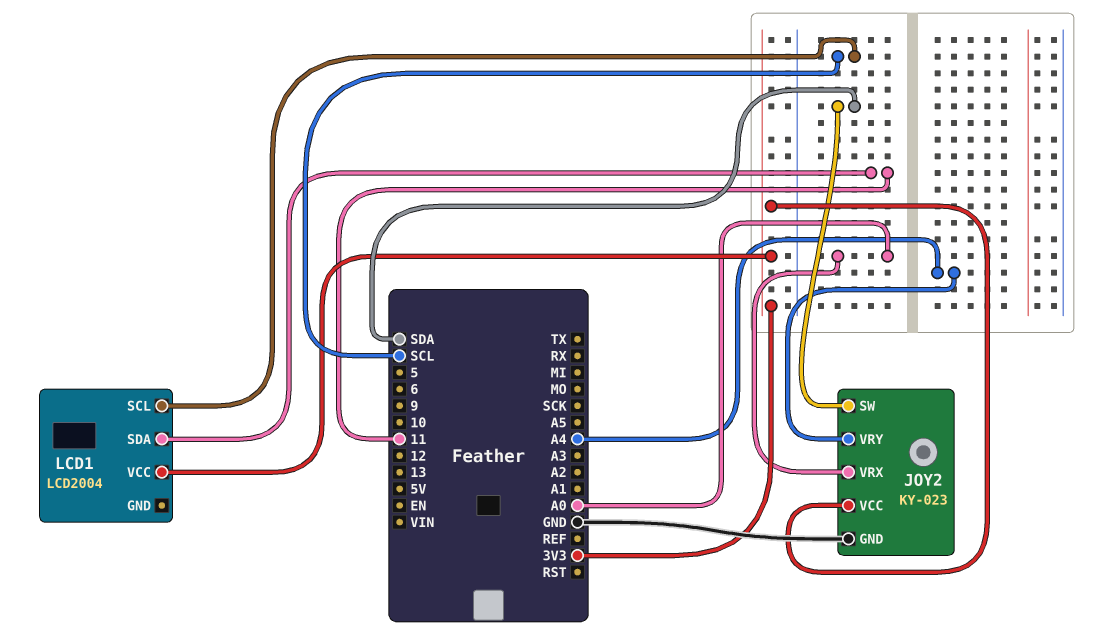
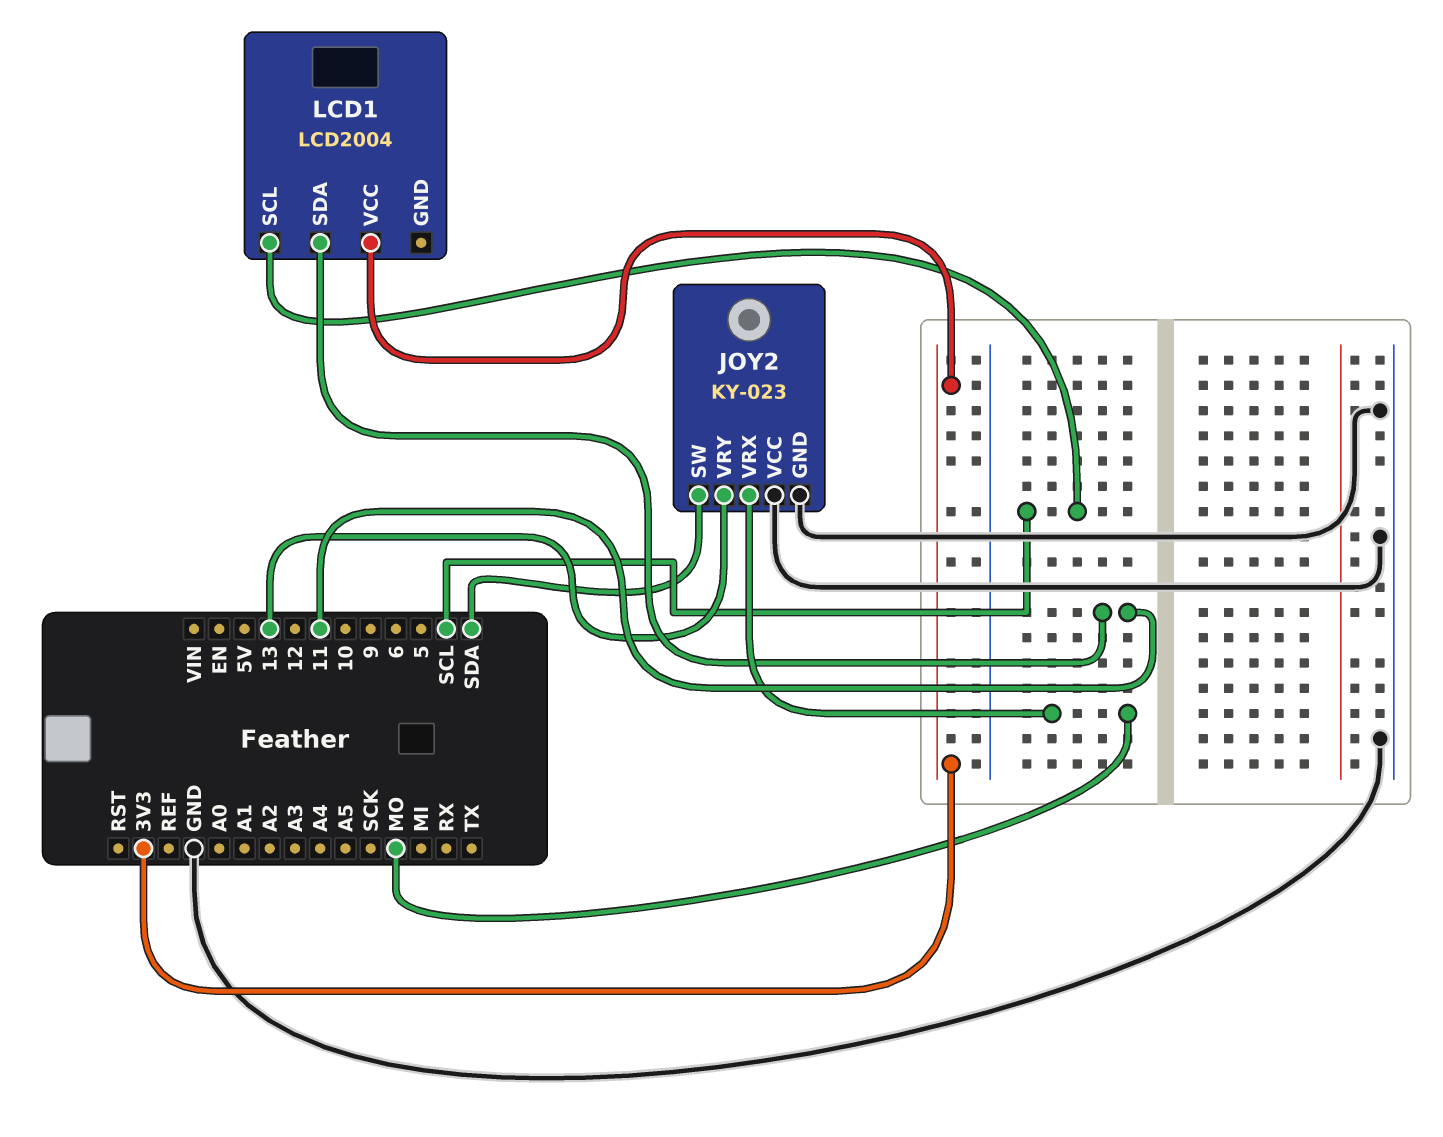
JOY2 pin VCC: 3V3 -> GND
JOY2 pin VRX: A0 -> MO
JOY2 pin VRY: A4 -> 13

